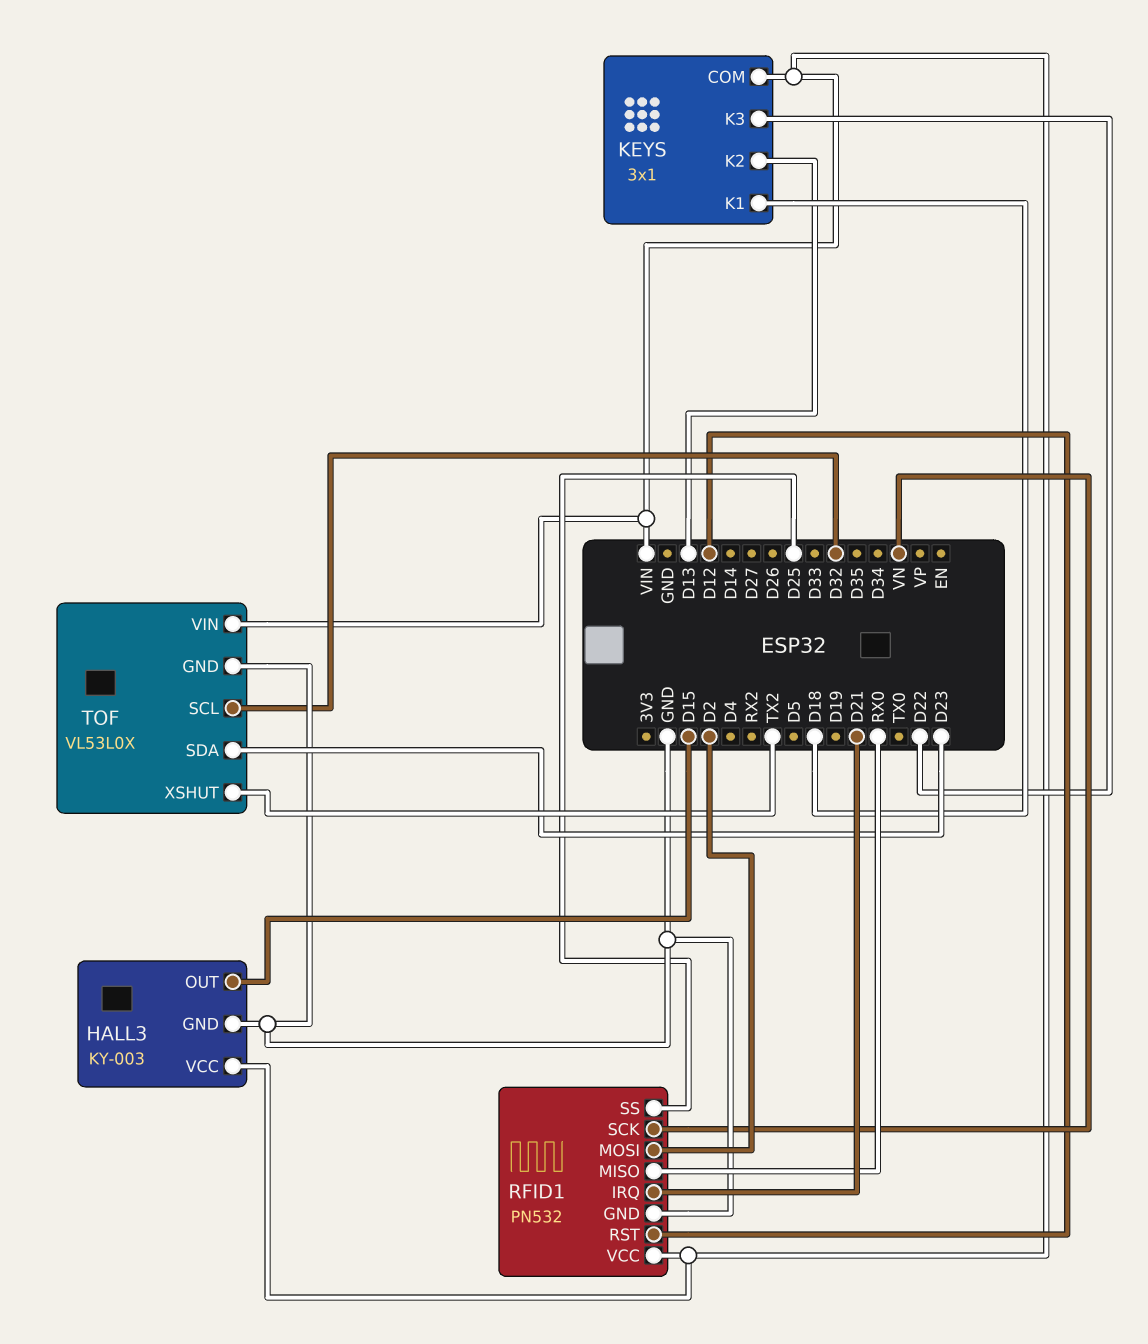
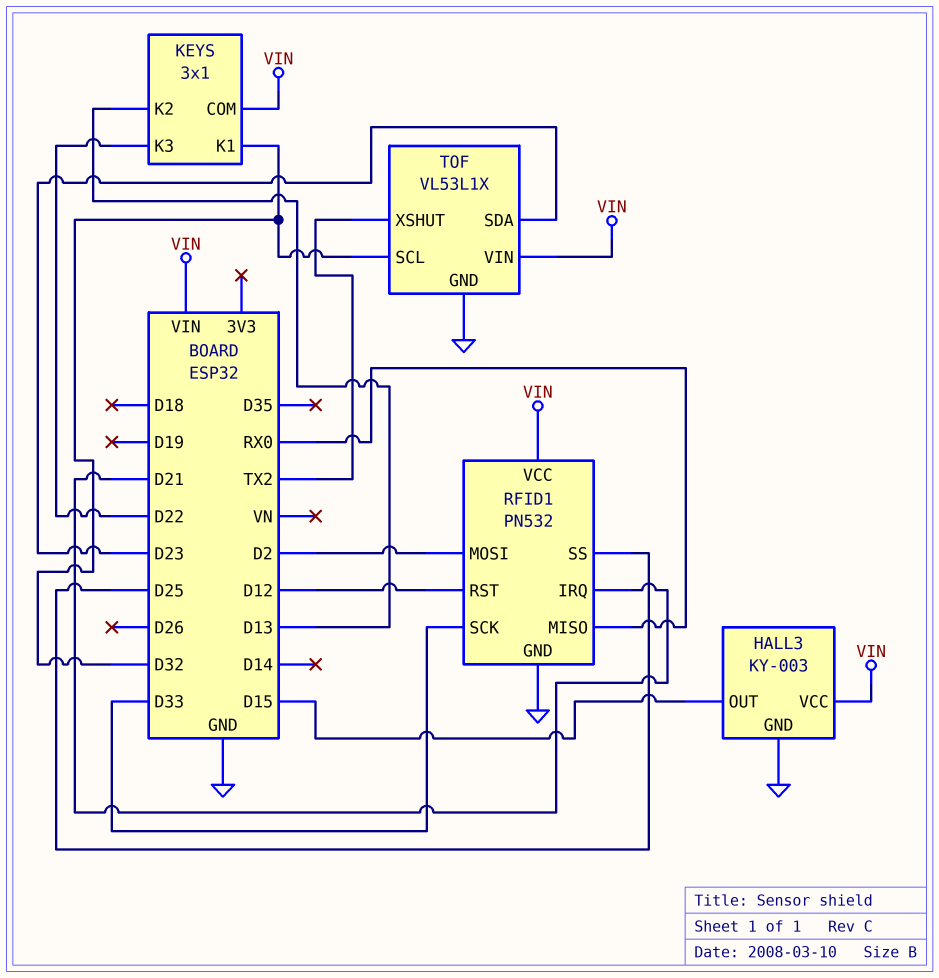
KEYS pin K1: D18 -> D32
RFID1 pin SCK: VN -> D33
TOF: VL53L0X -> VL53L1X

